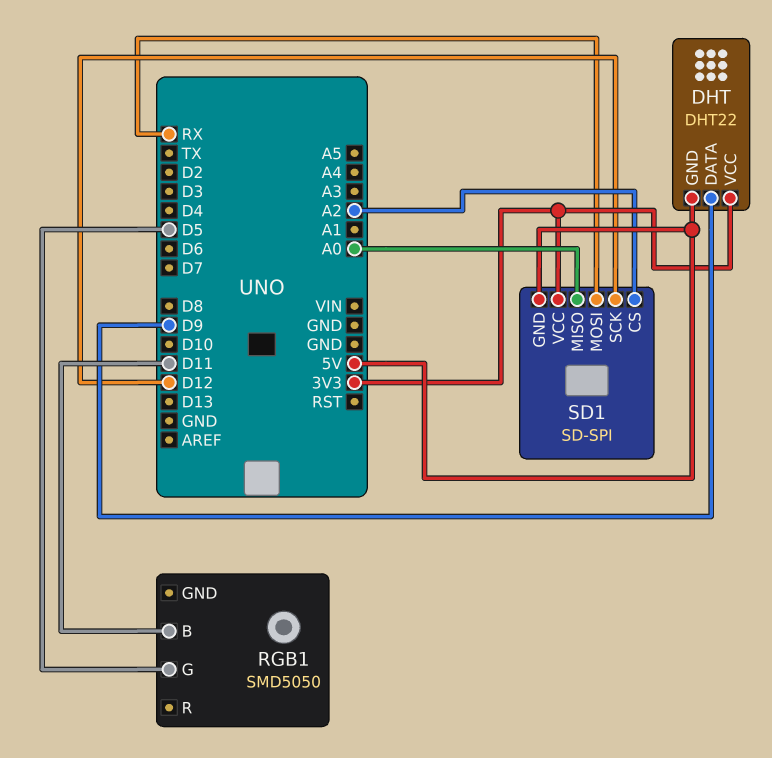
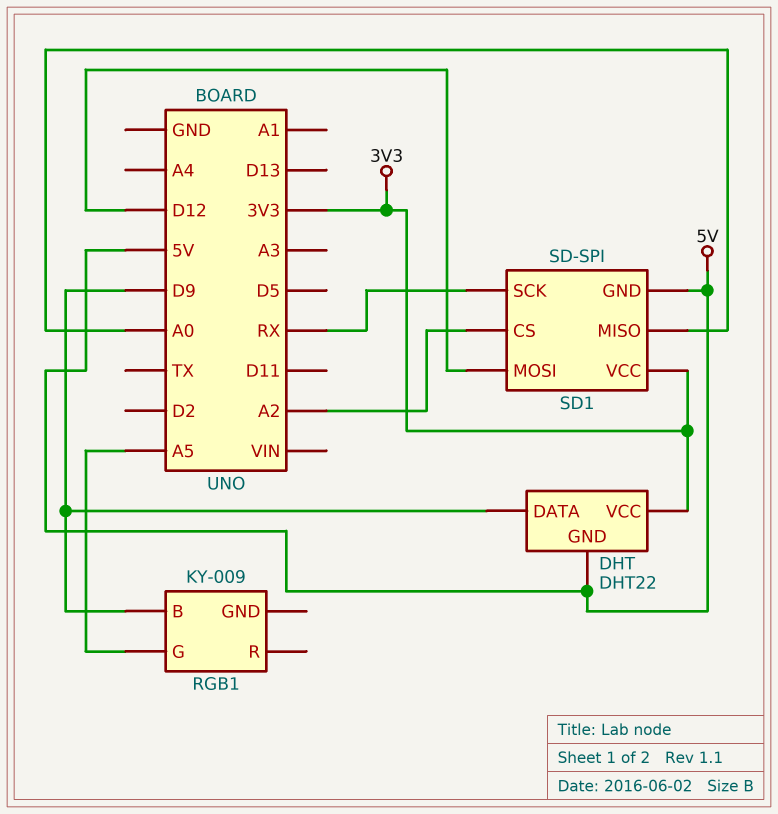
RGB1: SMD5050 -> KY-009
RGB1 pin B: D11 -> D9
RGB1 pin G: D5 -> A5
SD1 pin MOSI: RX -> D12
SD1 pin SCK: D12 -> RX

